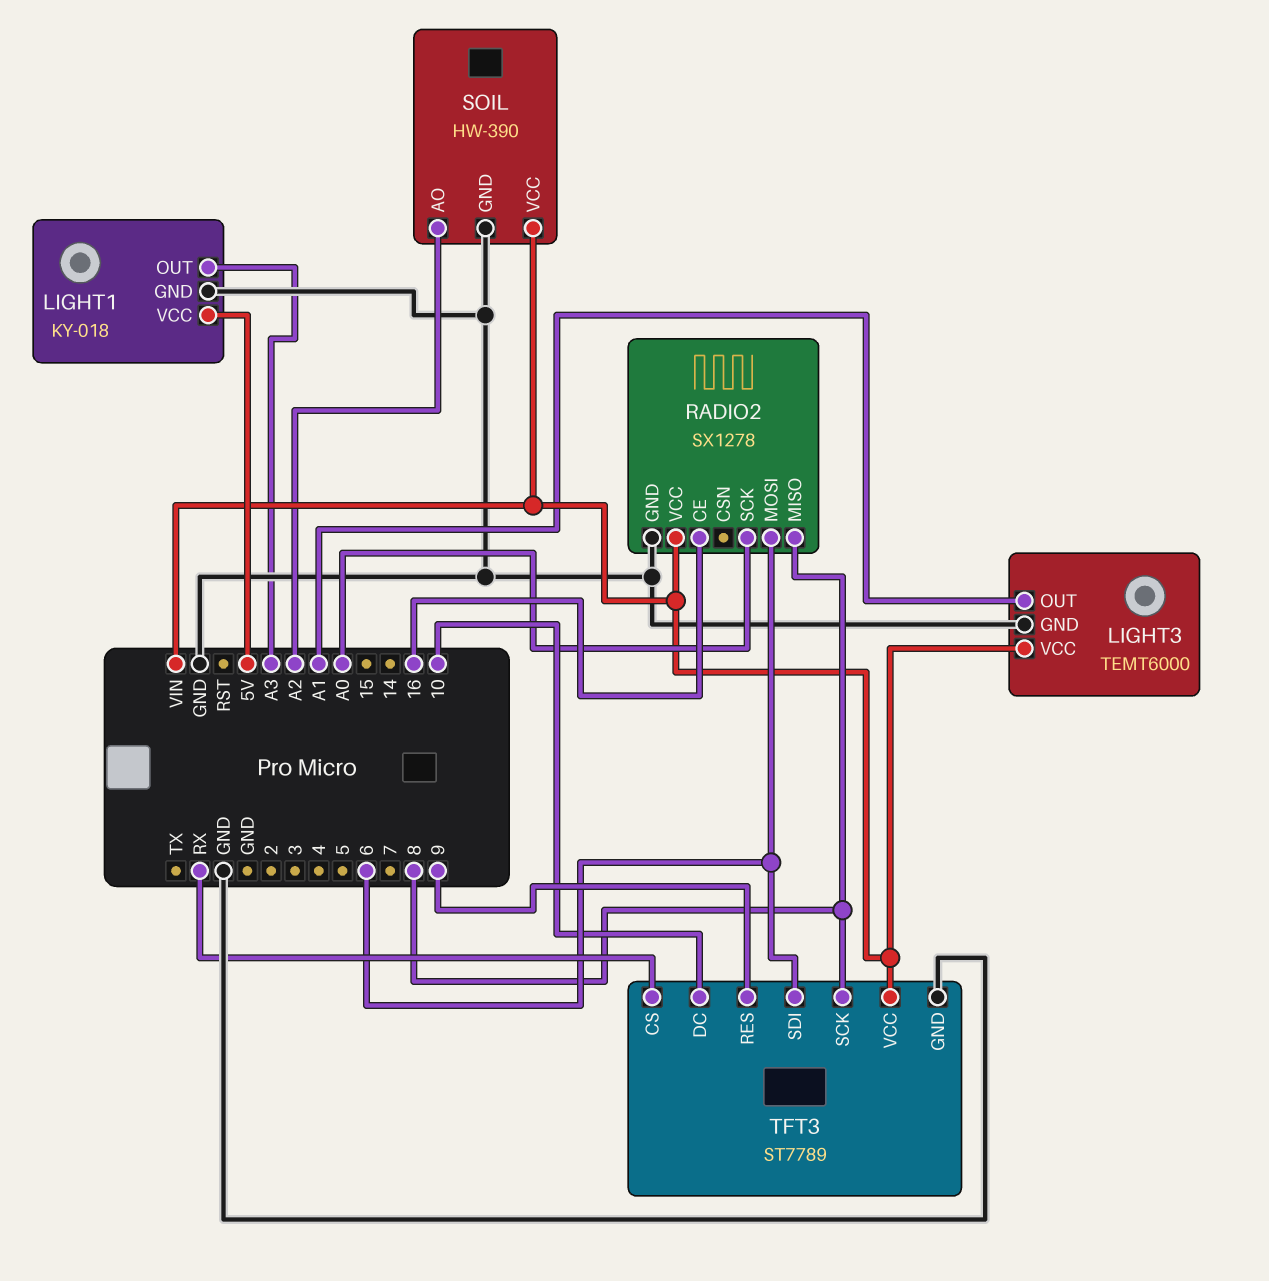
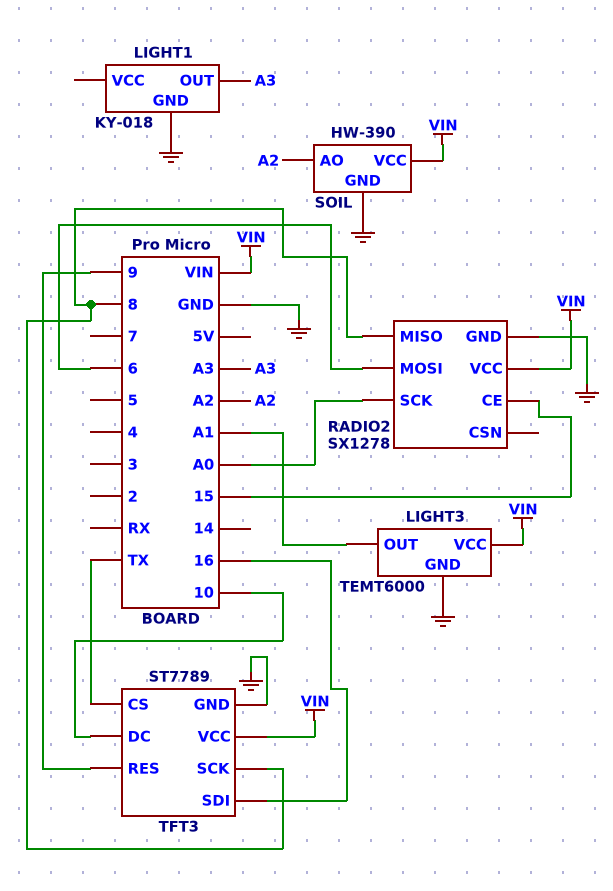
LIGHT1 pin VCC: 5V -> none
RADIO2 pin CE: 16 -> 15
TFT3 pin CS: RX -> TX
TFT3 pin SDI: 6 -> 16

